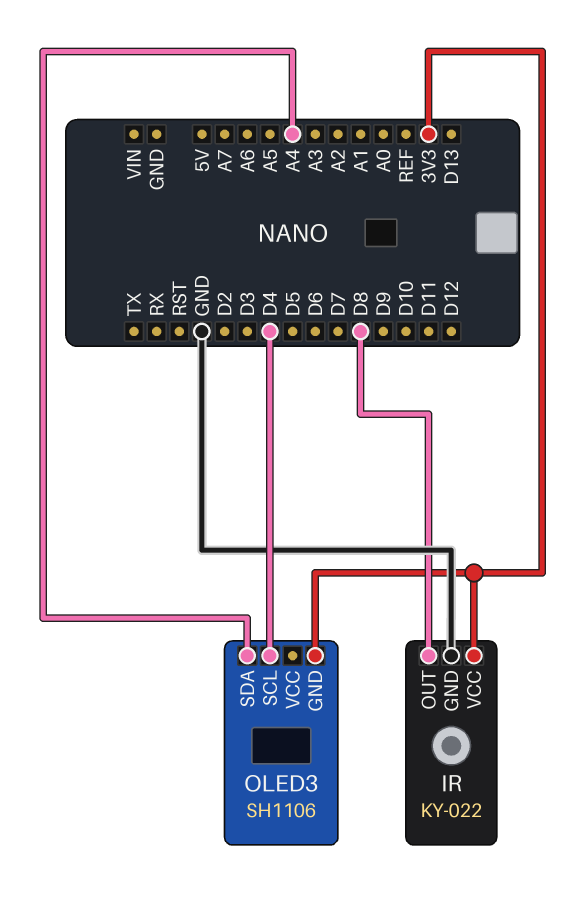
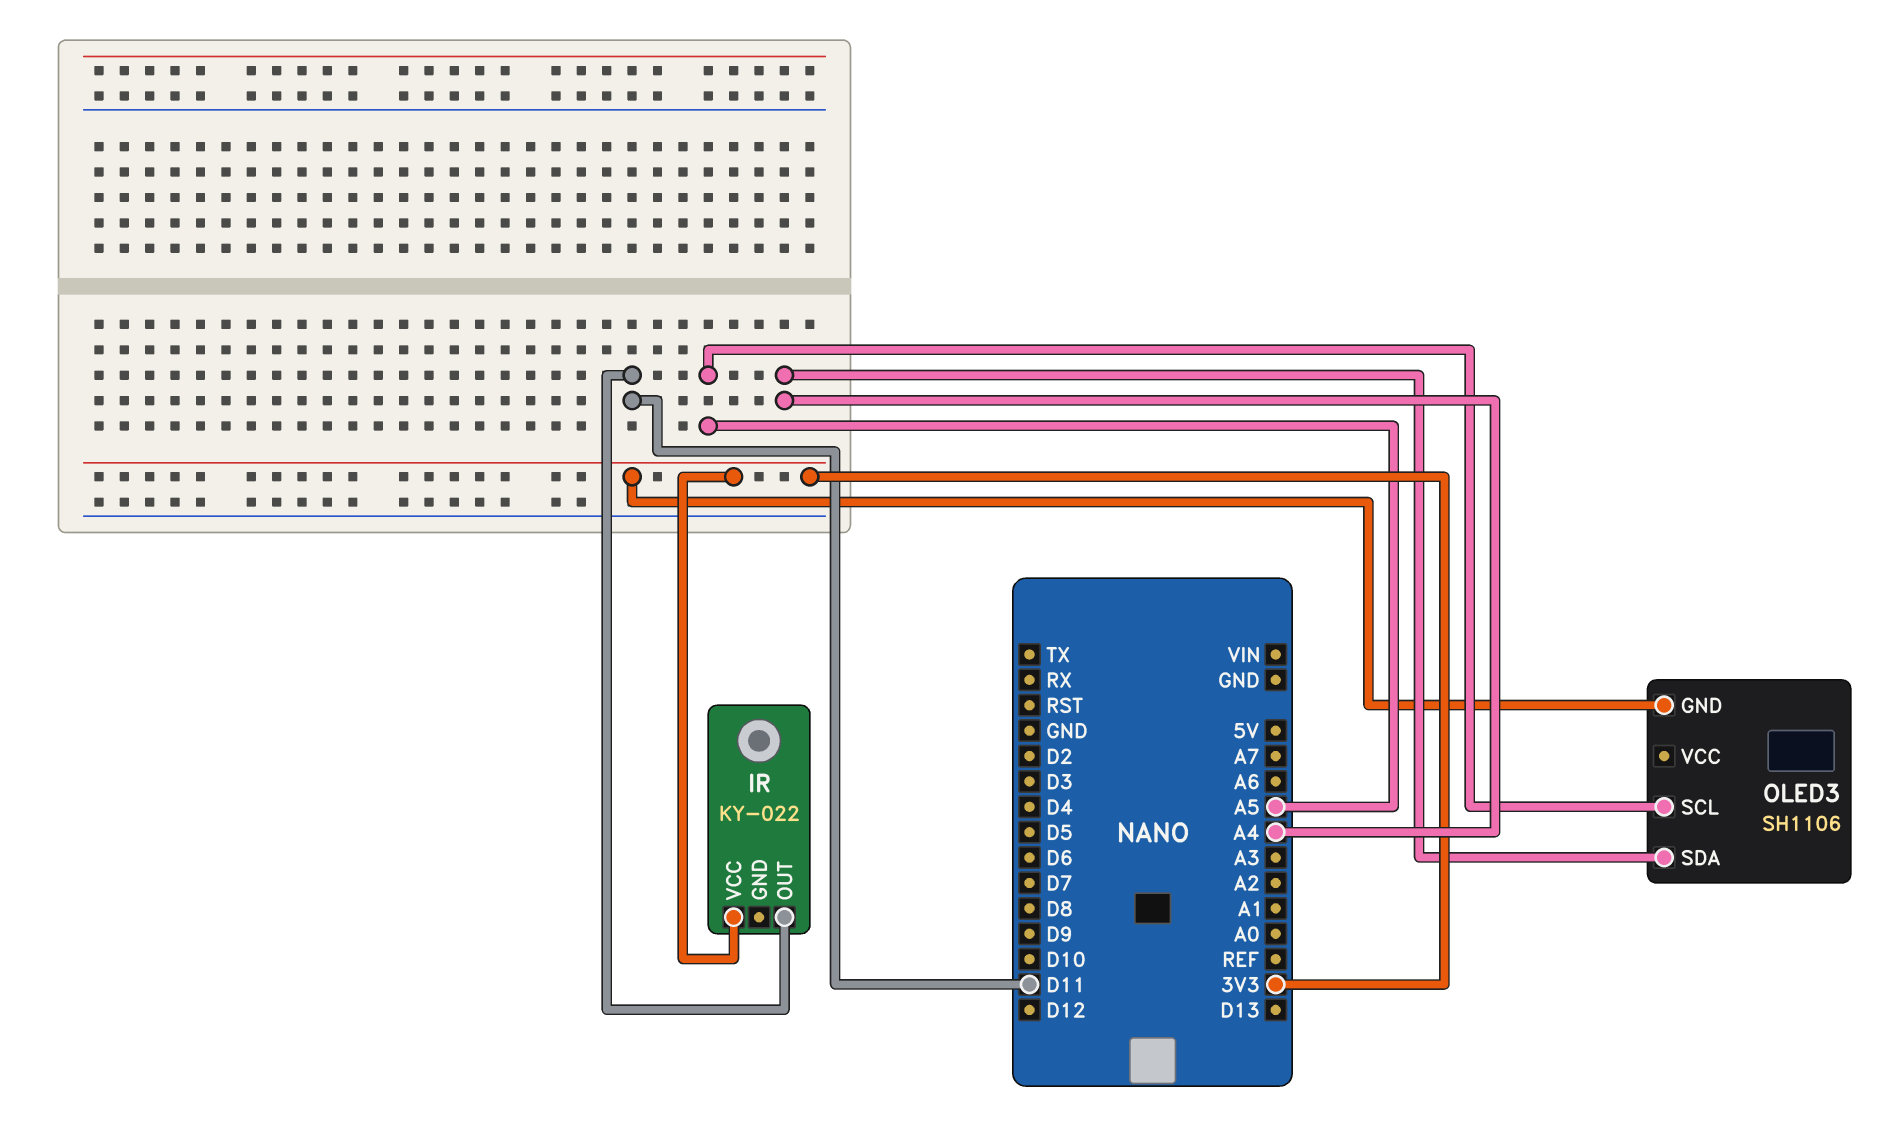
IR pin GND: GND -> none
IR pin OUT: D8 -> D11
OLED3 pin SCL: D4 -> A5

